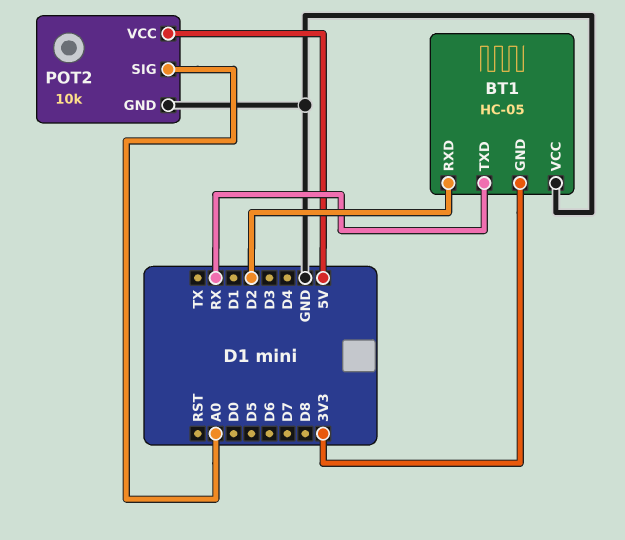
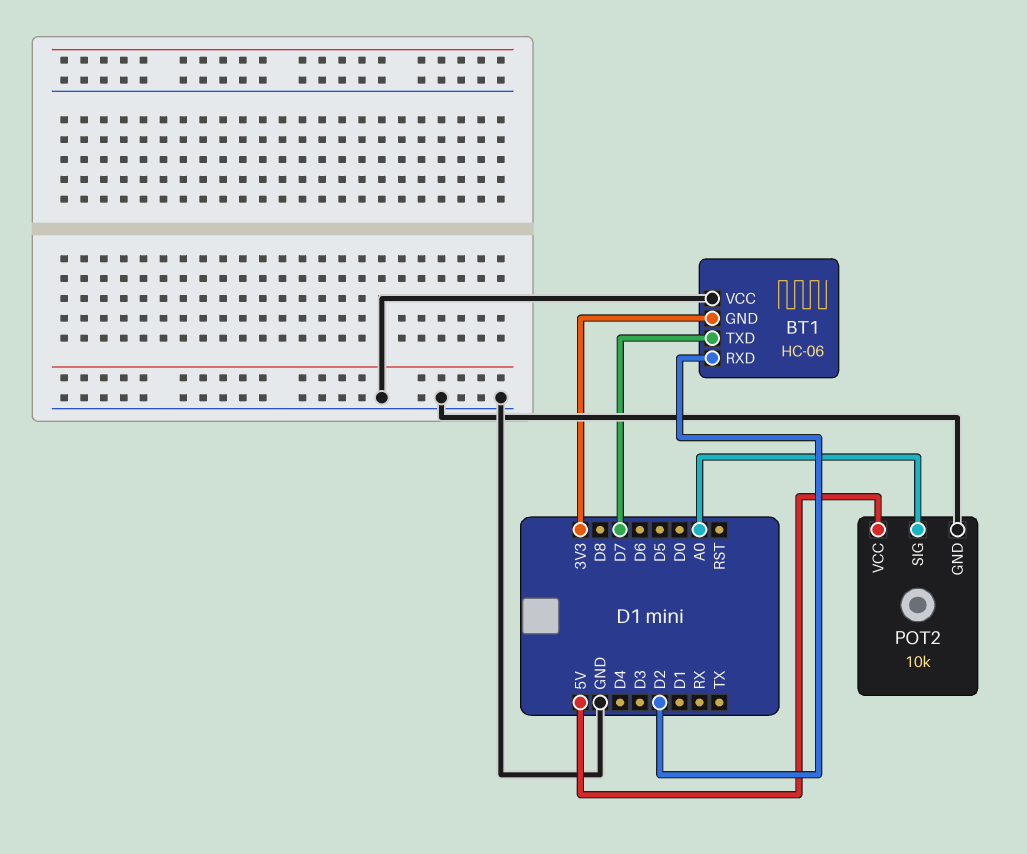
BT1: HC-05 -> HC-06
BT1 pin TXD: RX -> D7

